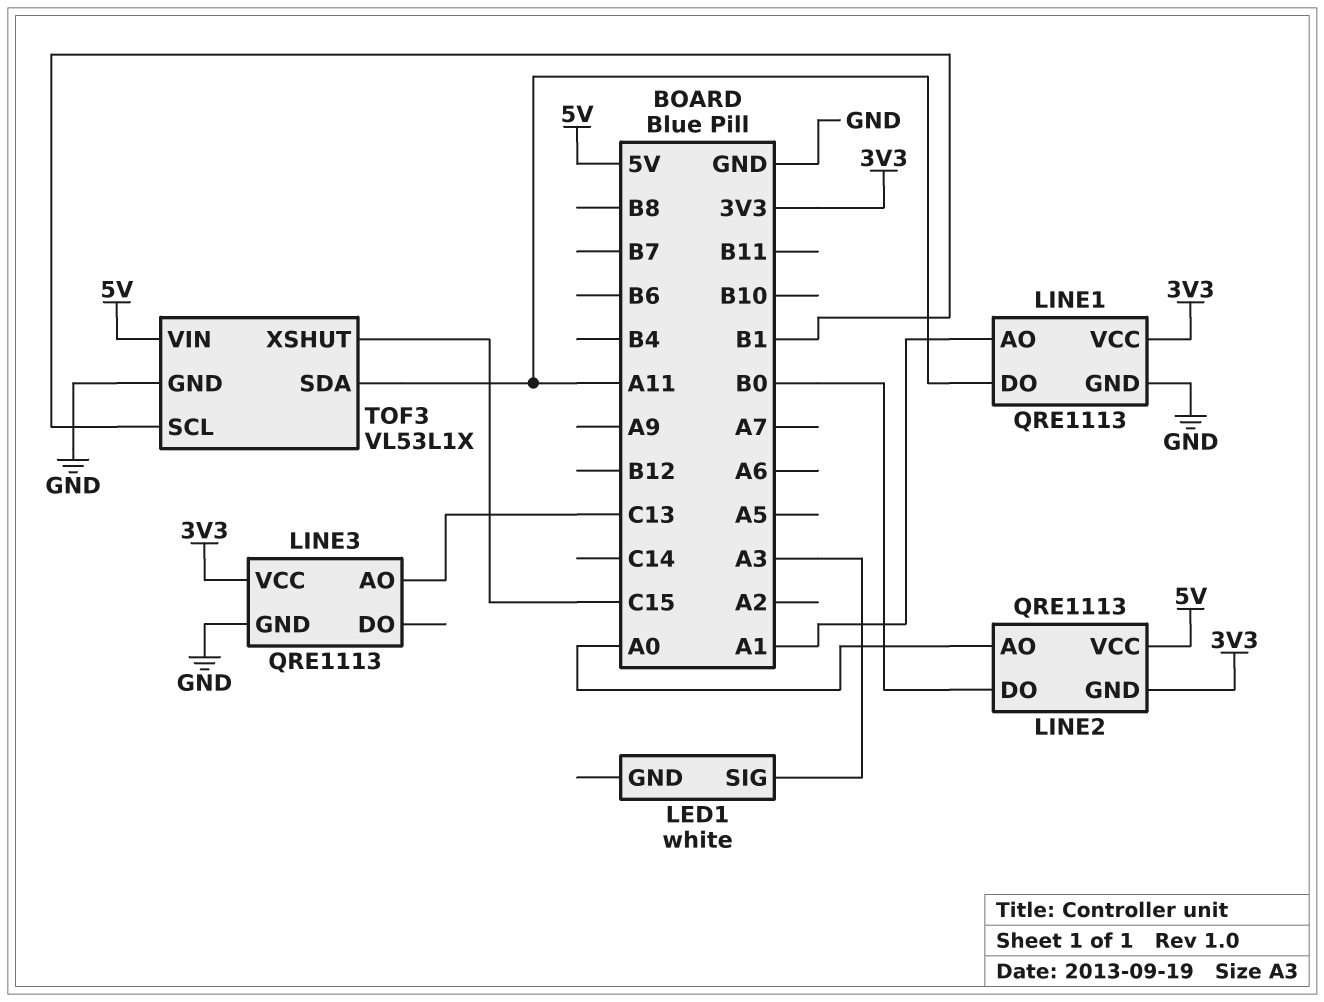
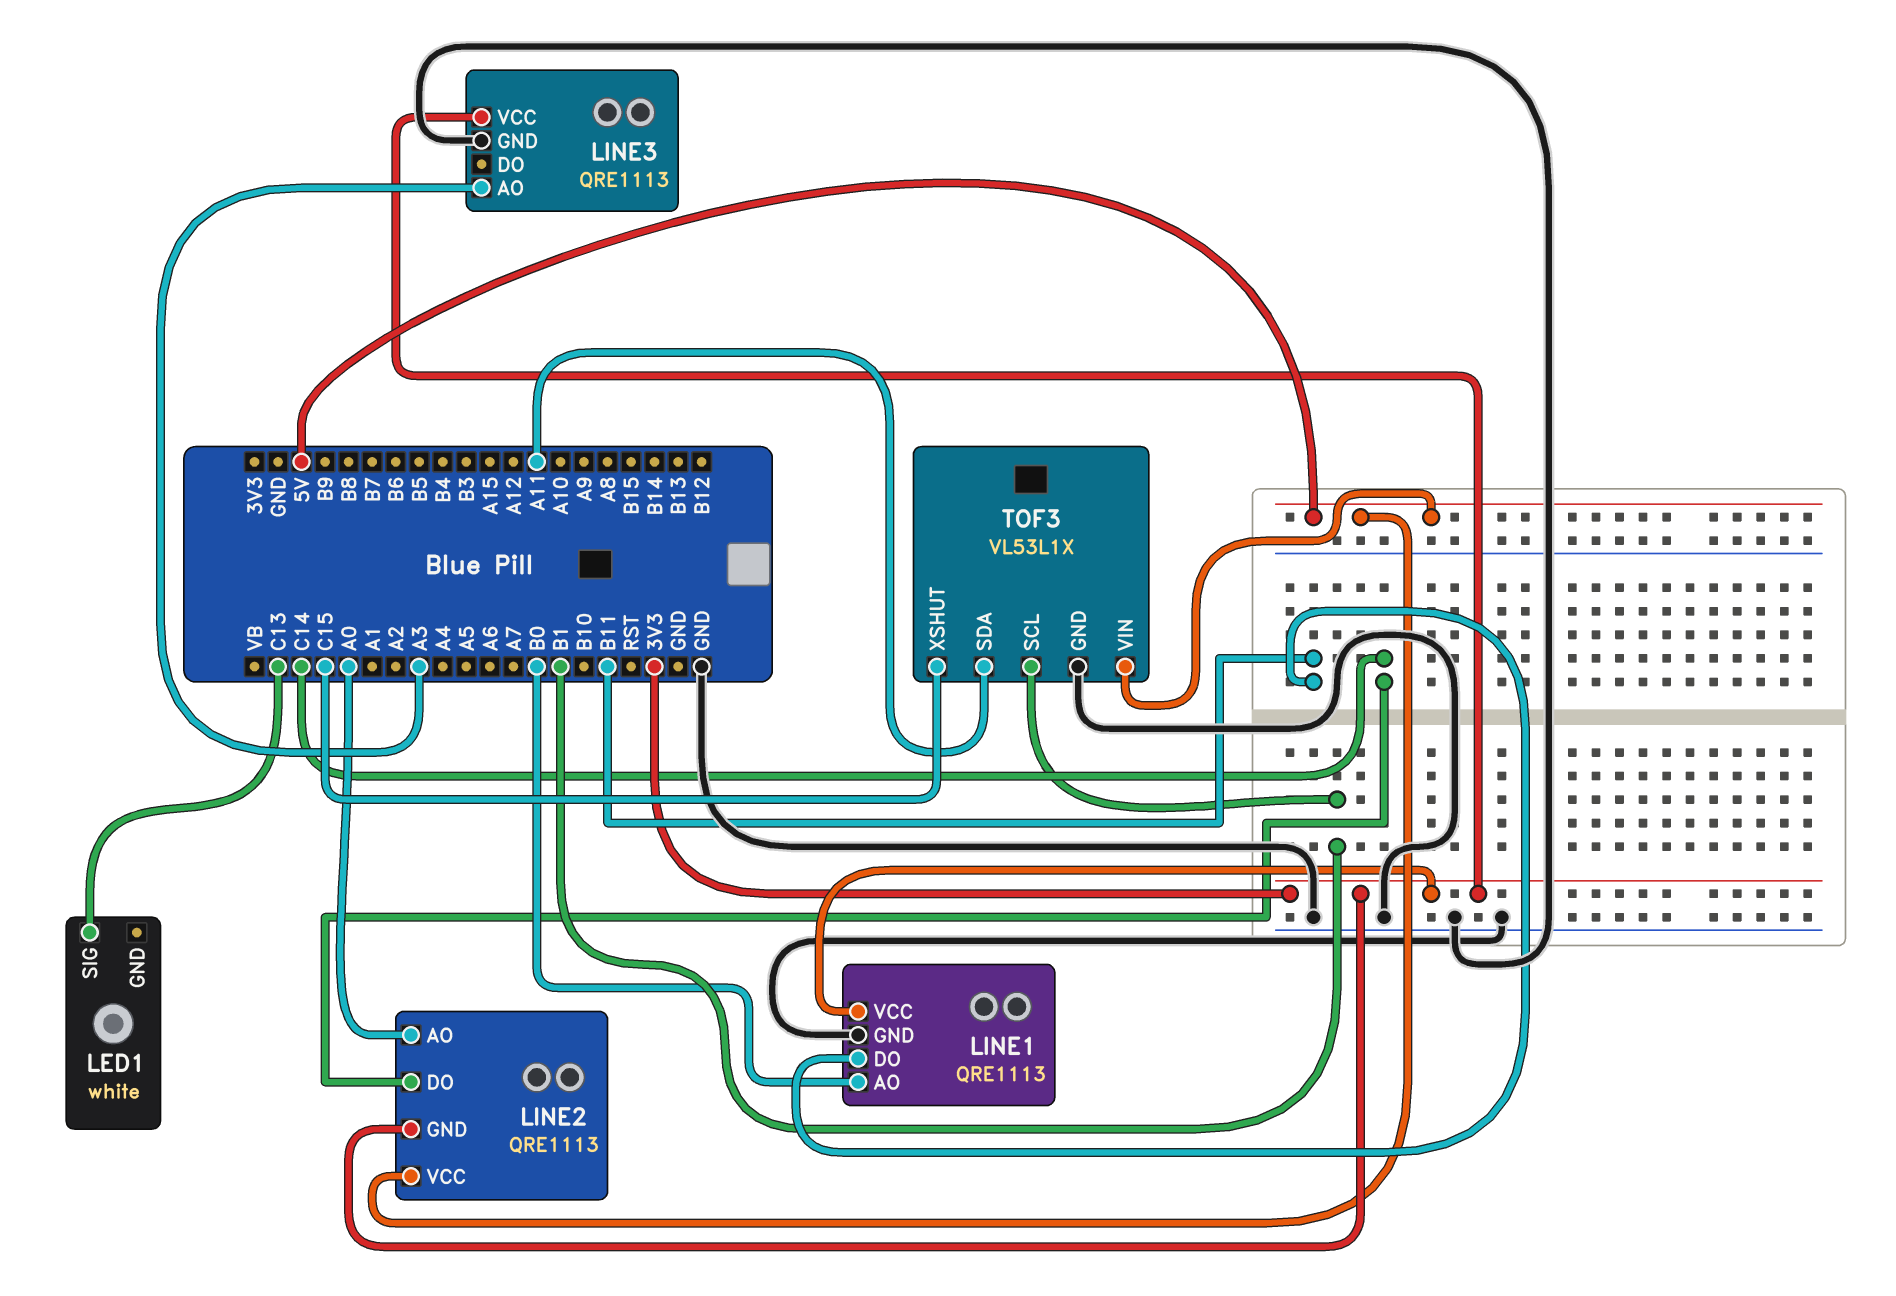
LED1 pin SIG: A3 -> C13
LINE1 pin AO: A1 -> B0
LINE1 pin DO: A11 -> B11
LINE2 pin DO: B0 -> C14
LINE3 pin AO: C13 -> A3

